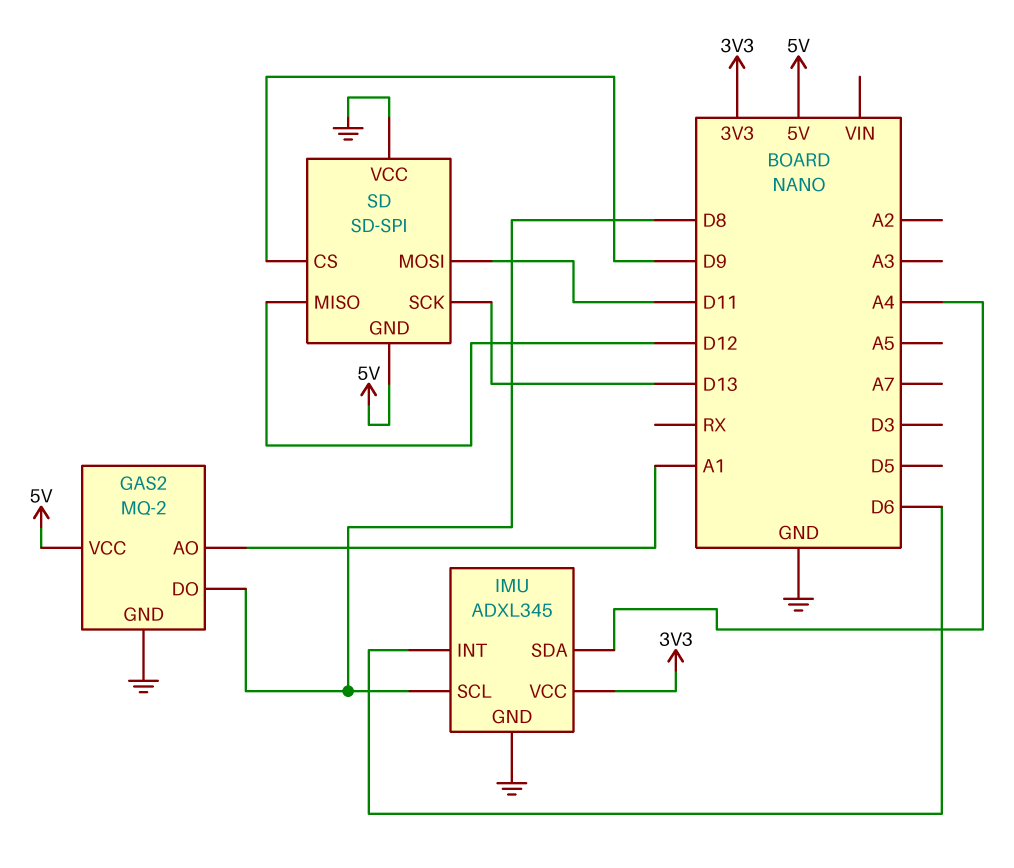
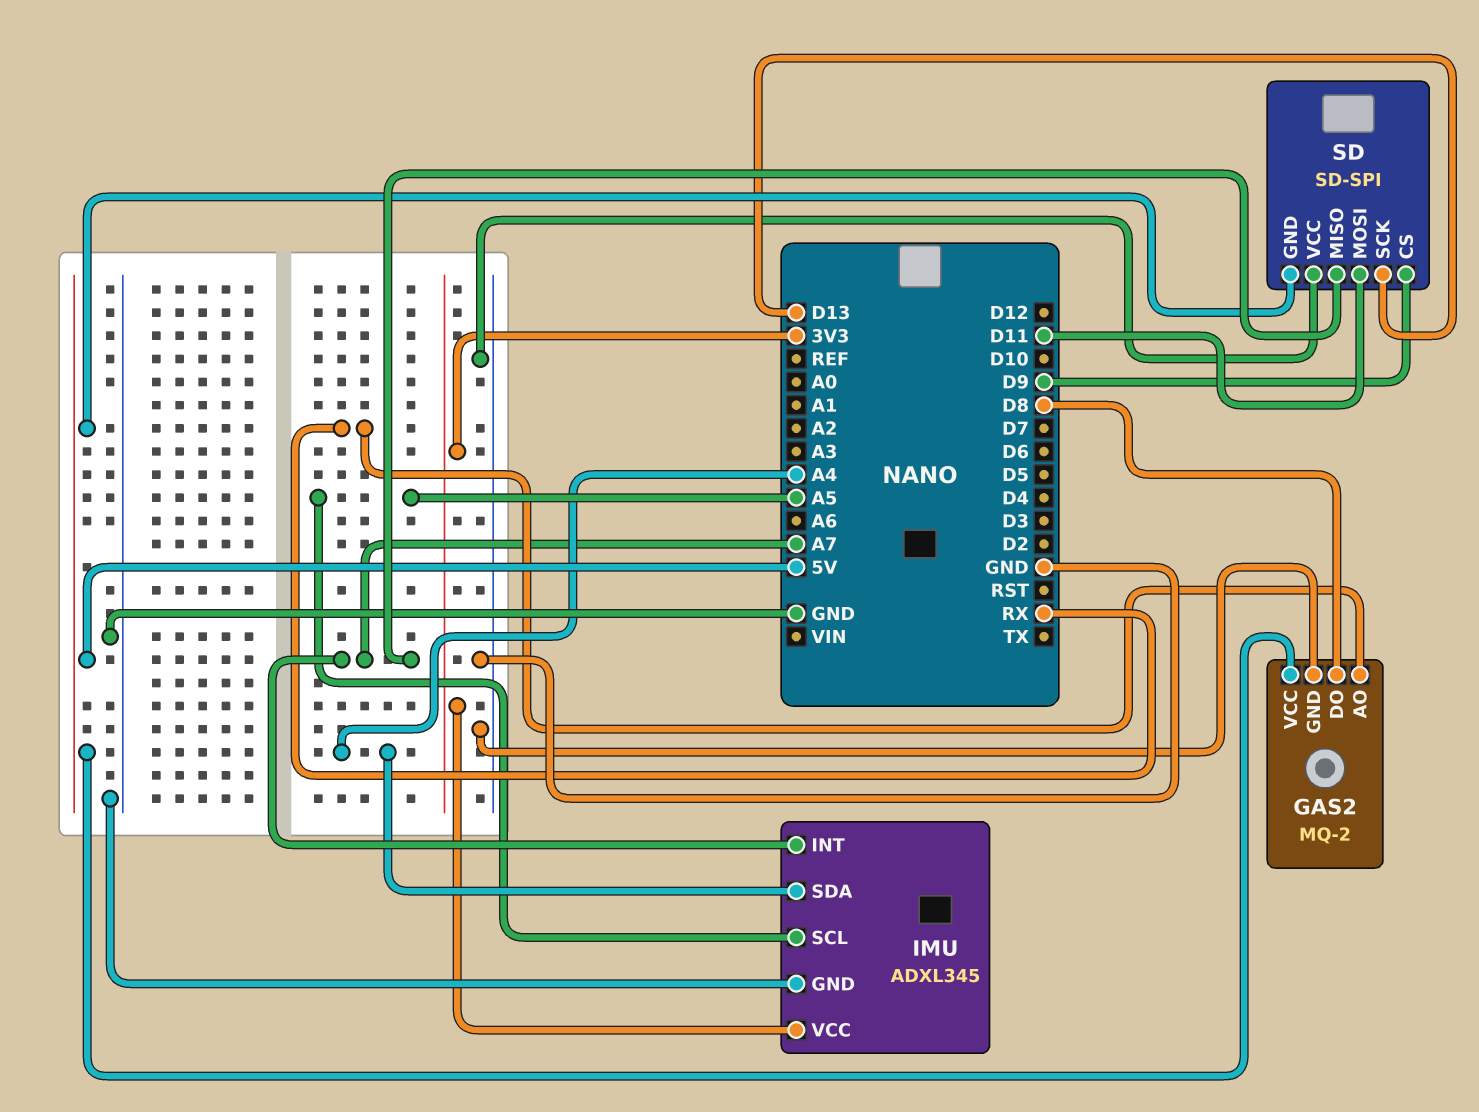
GAS2 pin AO: A1 -> RX
IMU pin INT: D6 -> A7
IMU pin SCL: D8 -> A5
SD pin MISO: D12 -> A7

